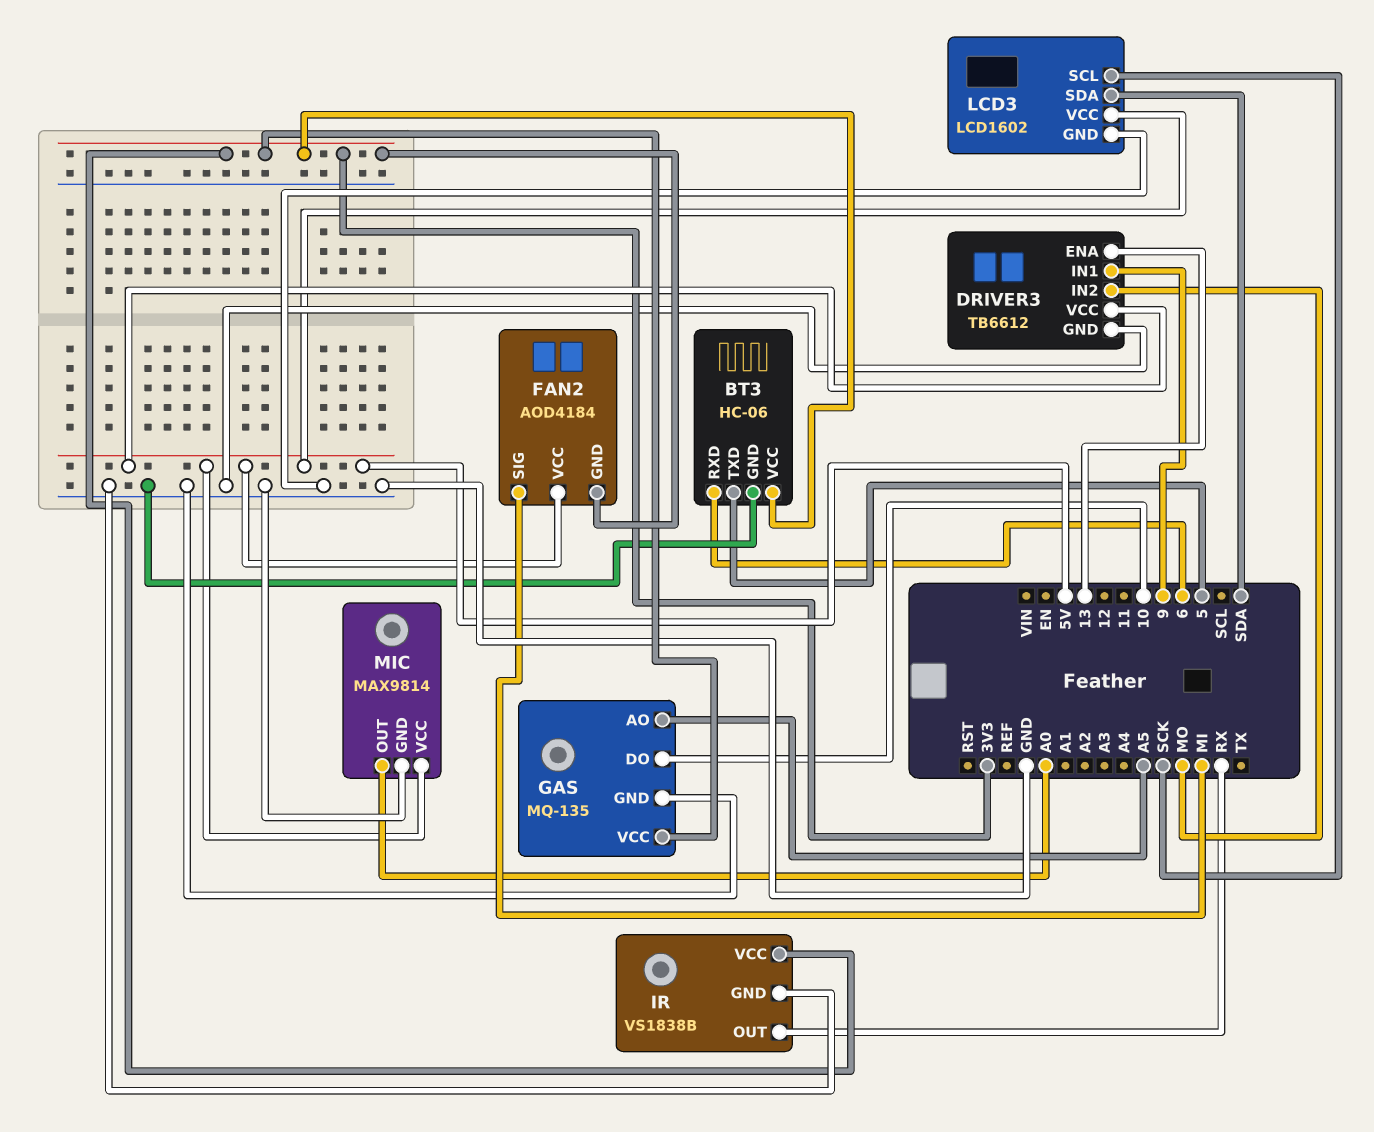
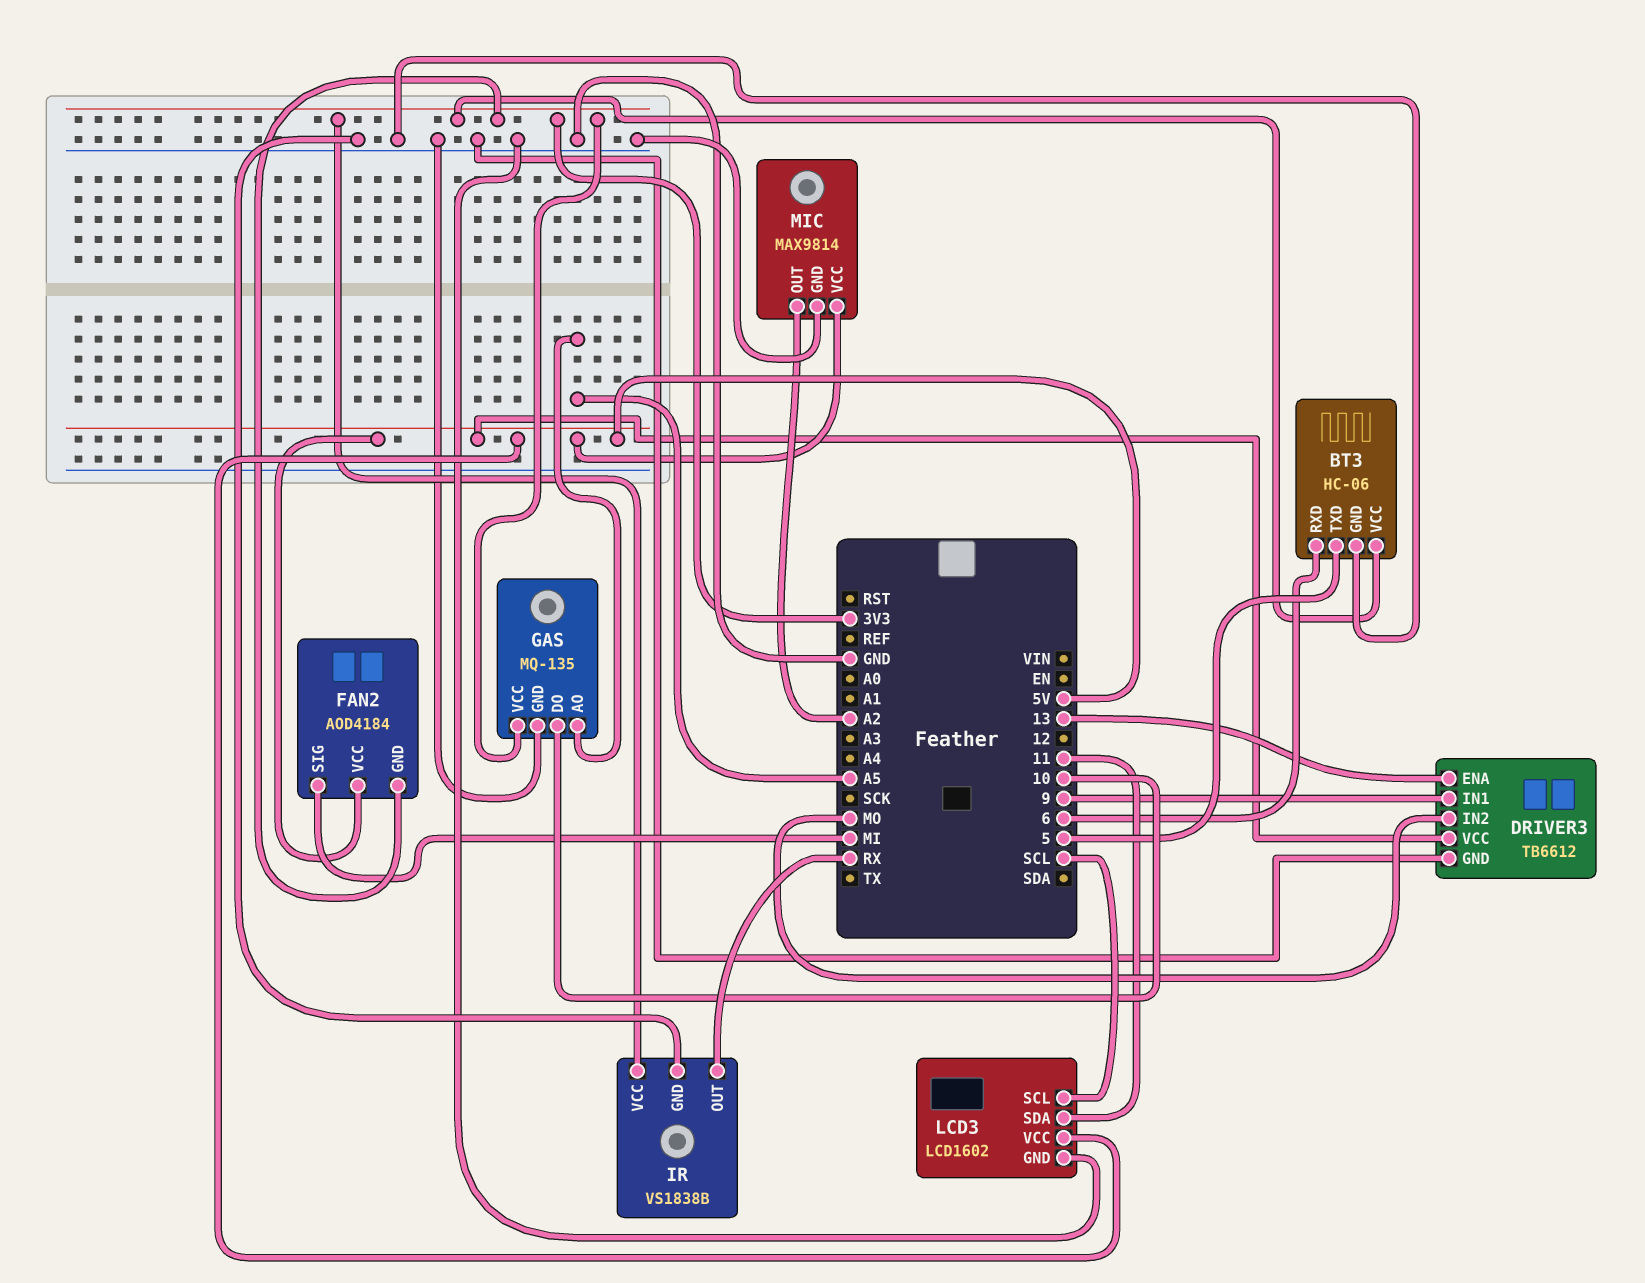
LCD3 pin SCL: SCK -> SCL
LCD3 pin SDA: SDA -> 11
MIC pin OUT: A0 -> A2

